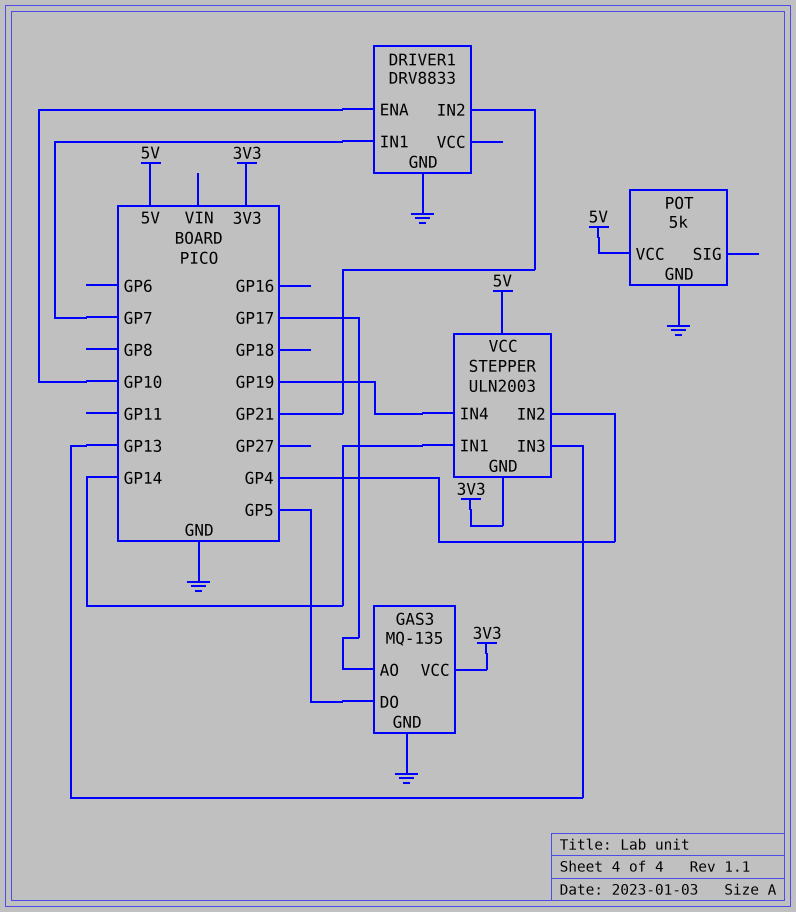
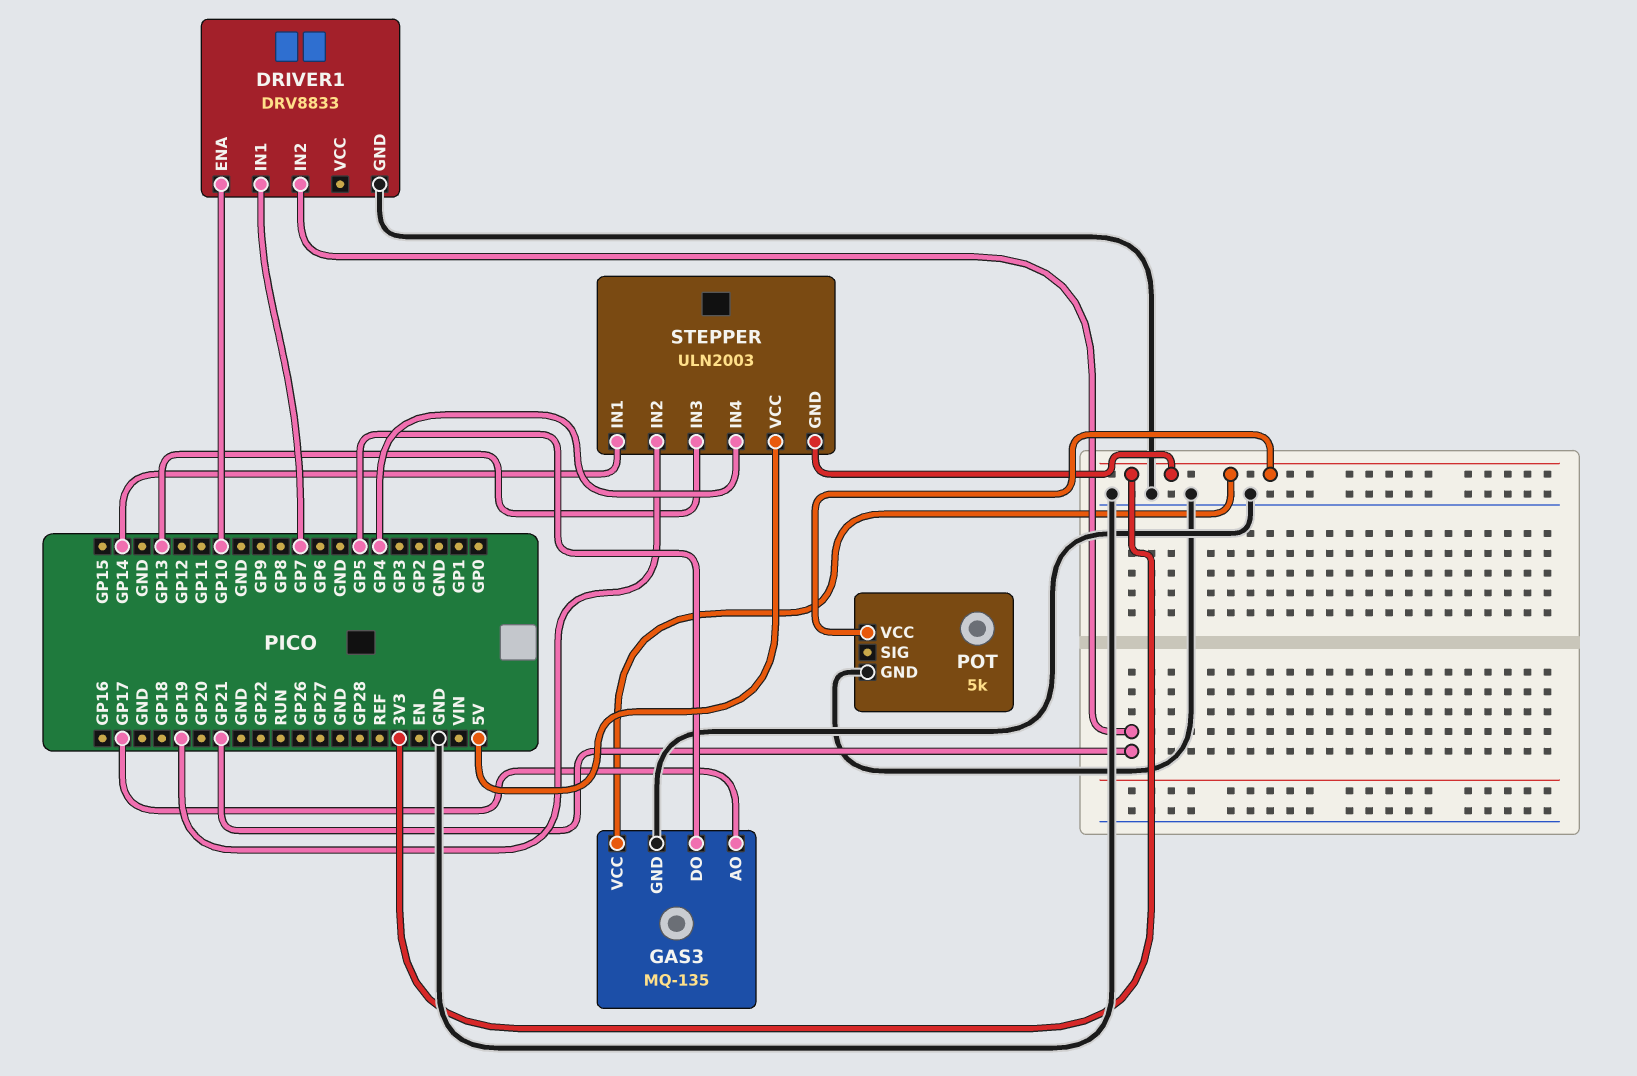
POT pin VCC: 5V -> 3V3
STEPPER pin IN2: GP4 -> GP19
STEPPER pin IN4: GP19 -> GP4

